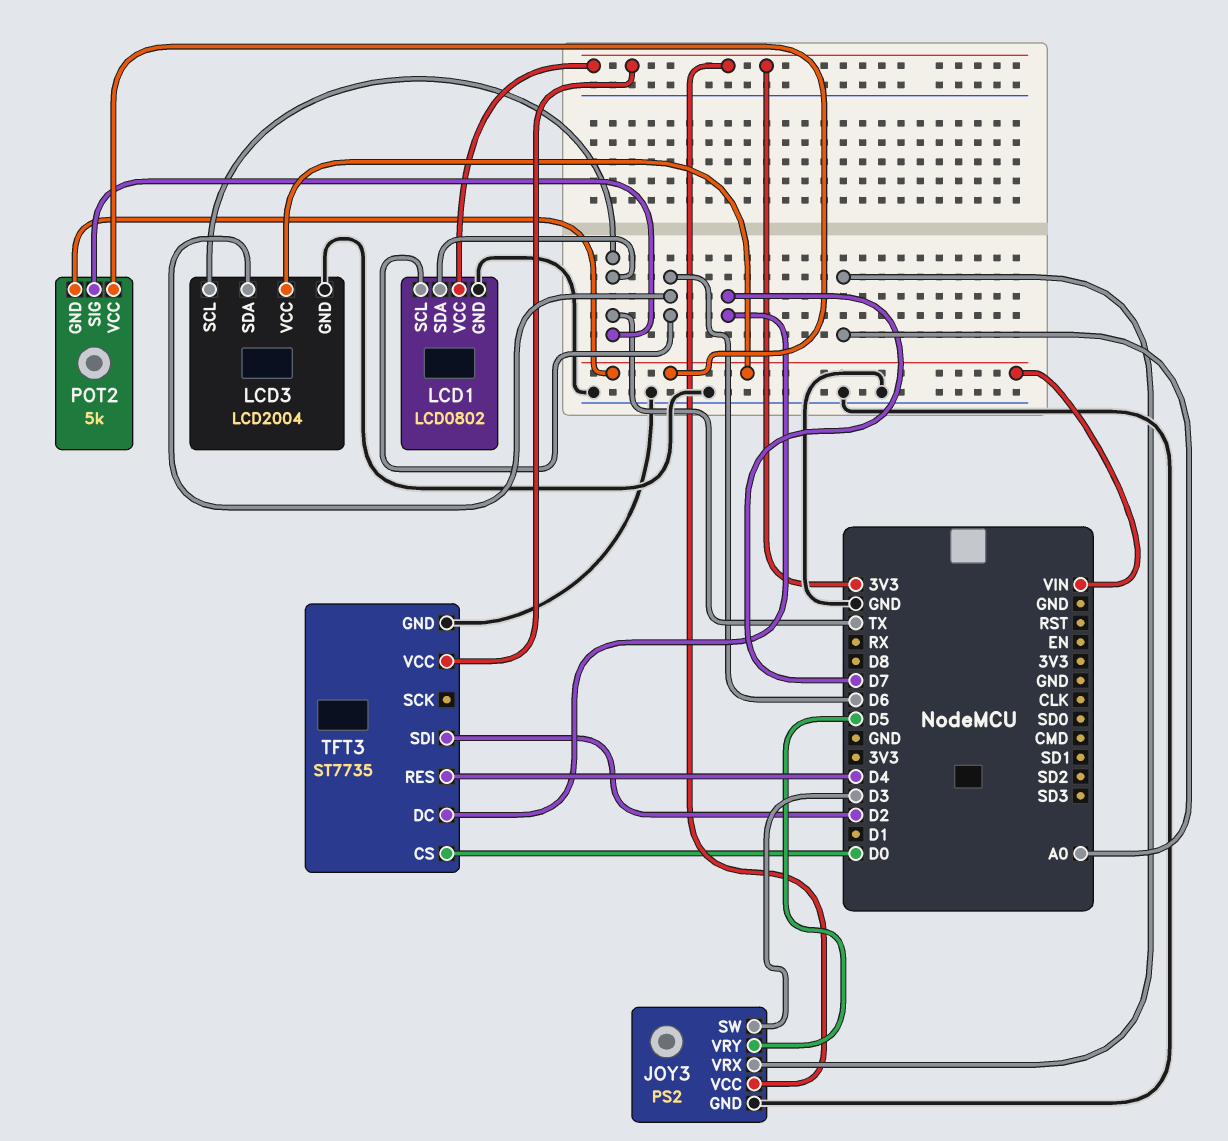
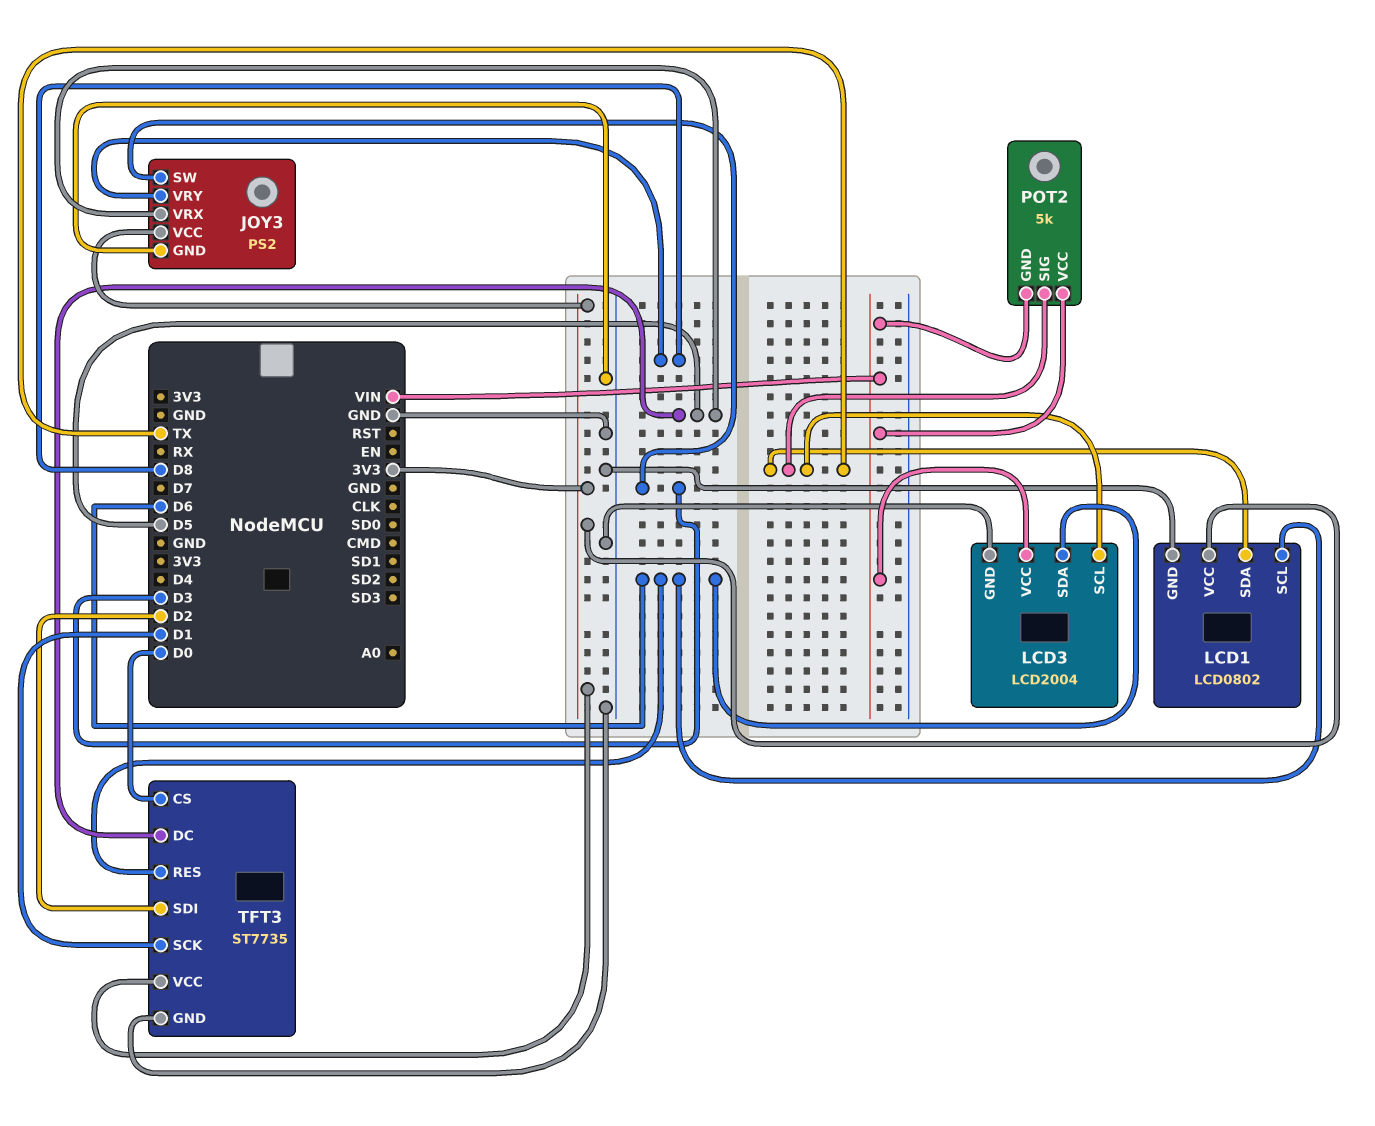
JOY3 pin VRX: A0 -> D5
JOY3 pin VRY: D5 -> D8
TFT3 pin DC: D7 -> D5
TFT3 pin RES: D4 -> D6
TFT3 pin SCK: none -> D1

